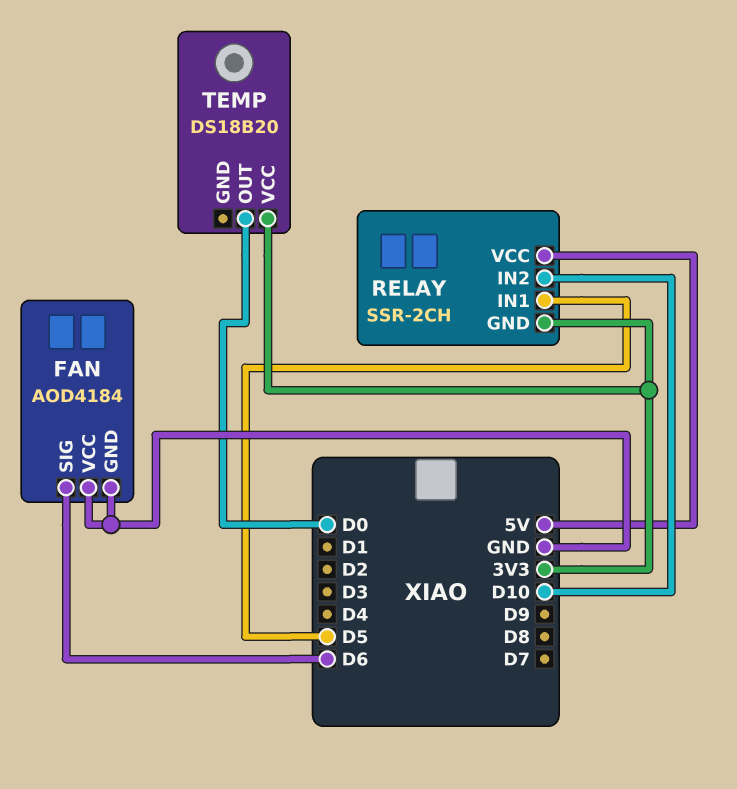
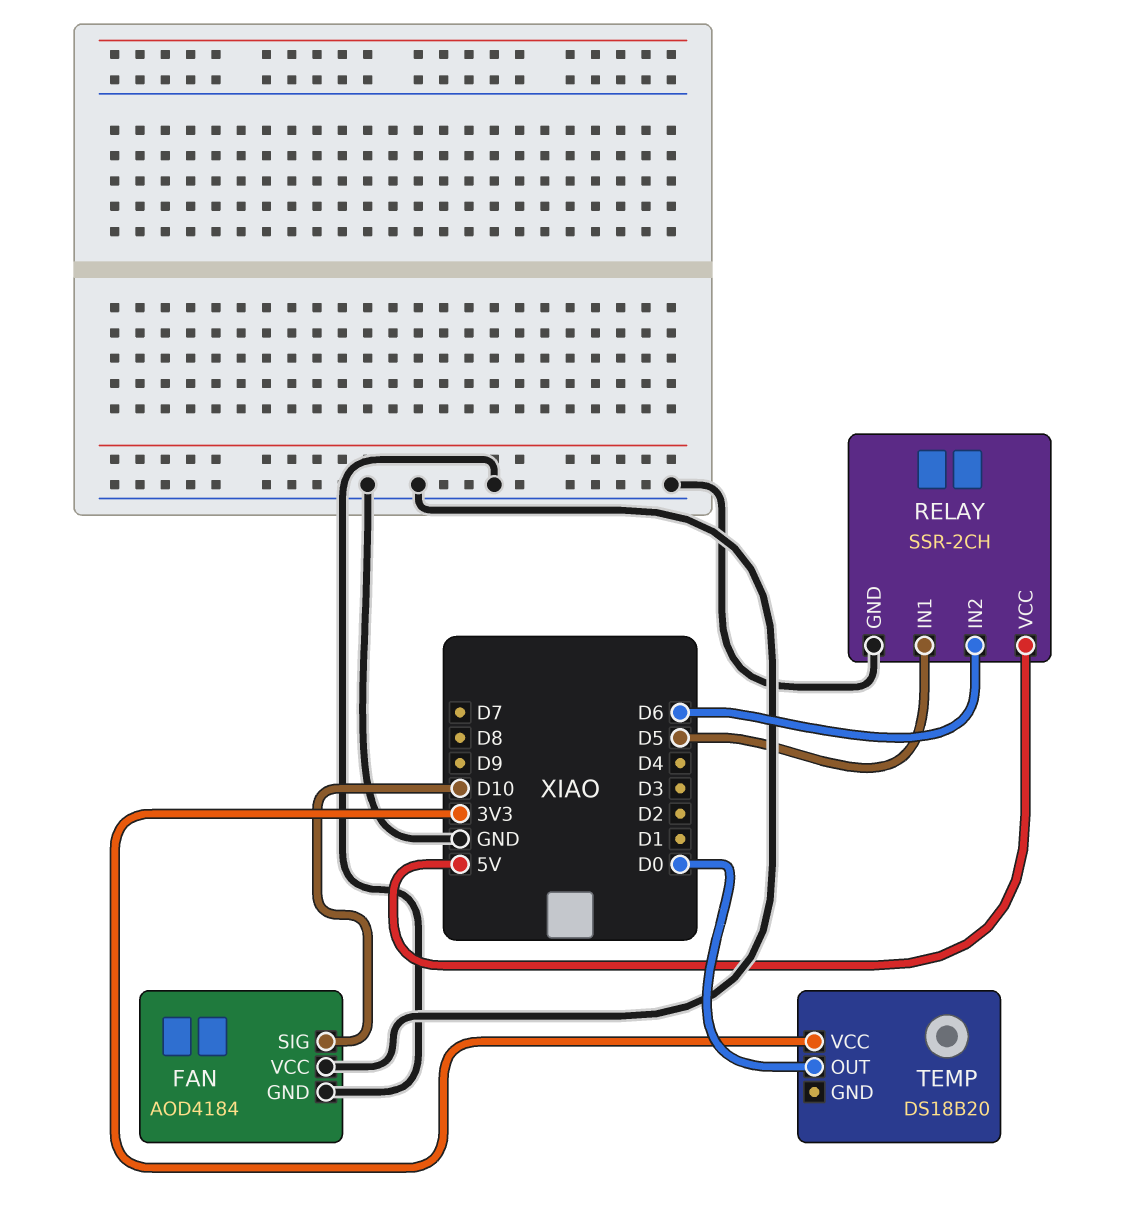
FAN pin SIG: D6 -> D10
RELAY pin GND: 3V3 -> GND
RELAY pin IN2: D10 -> D6

